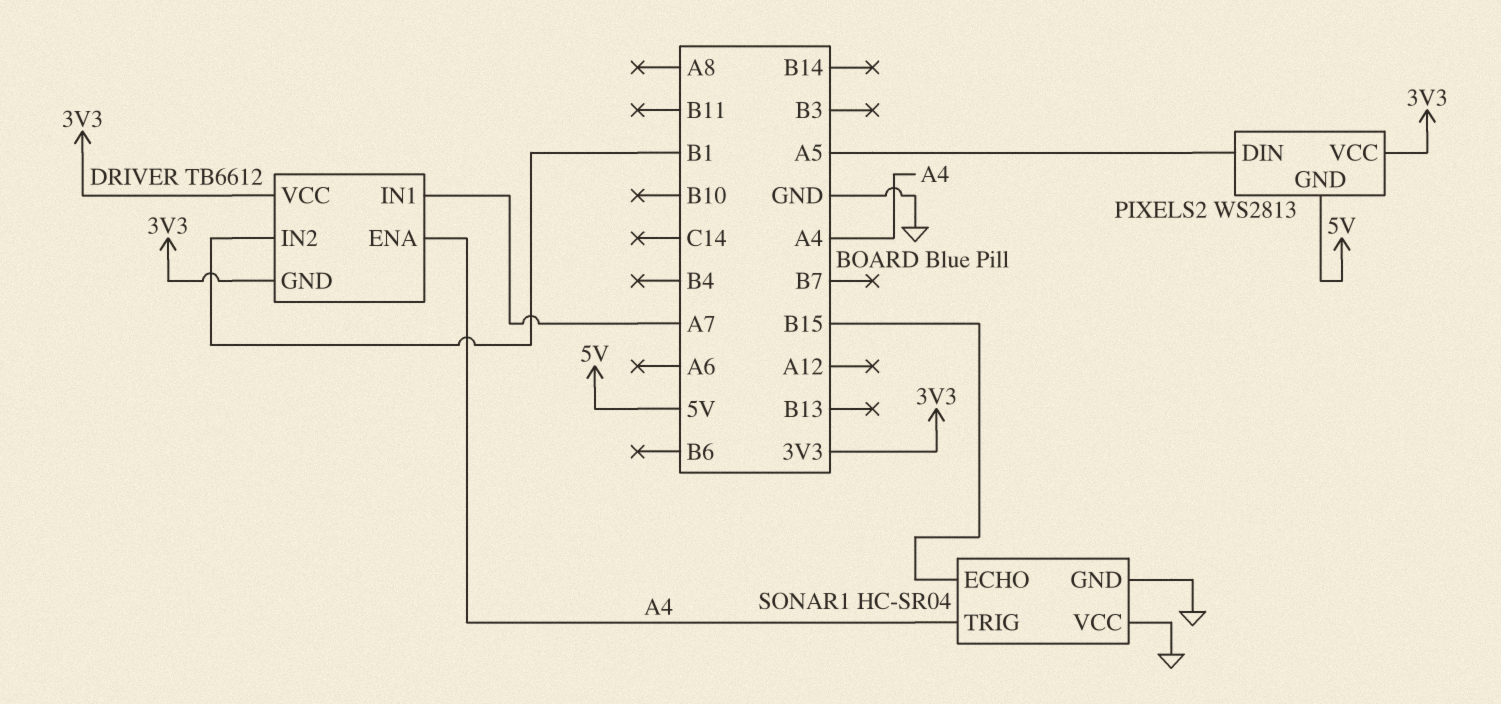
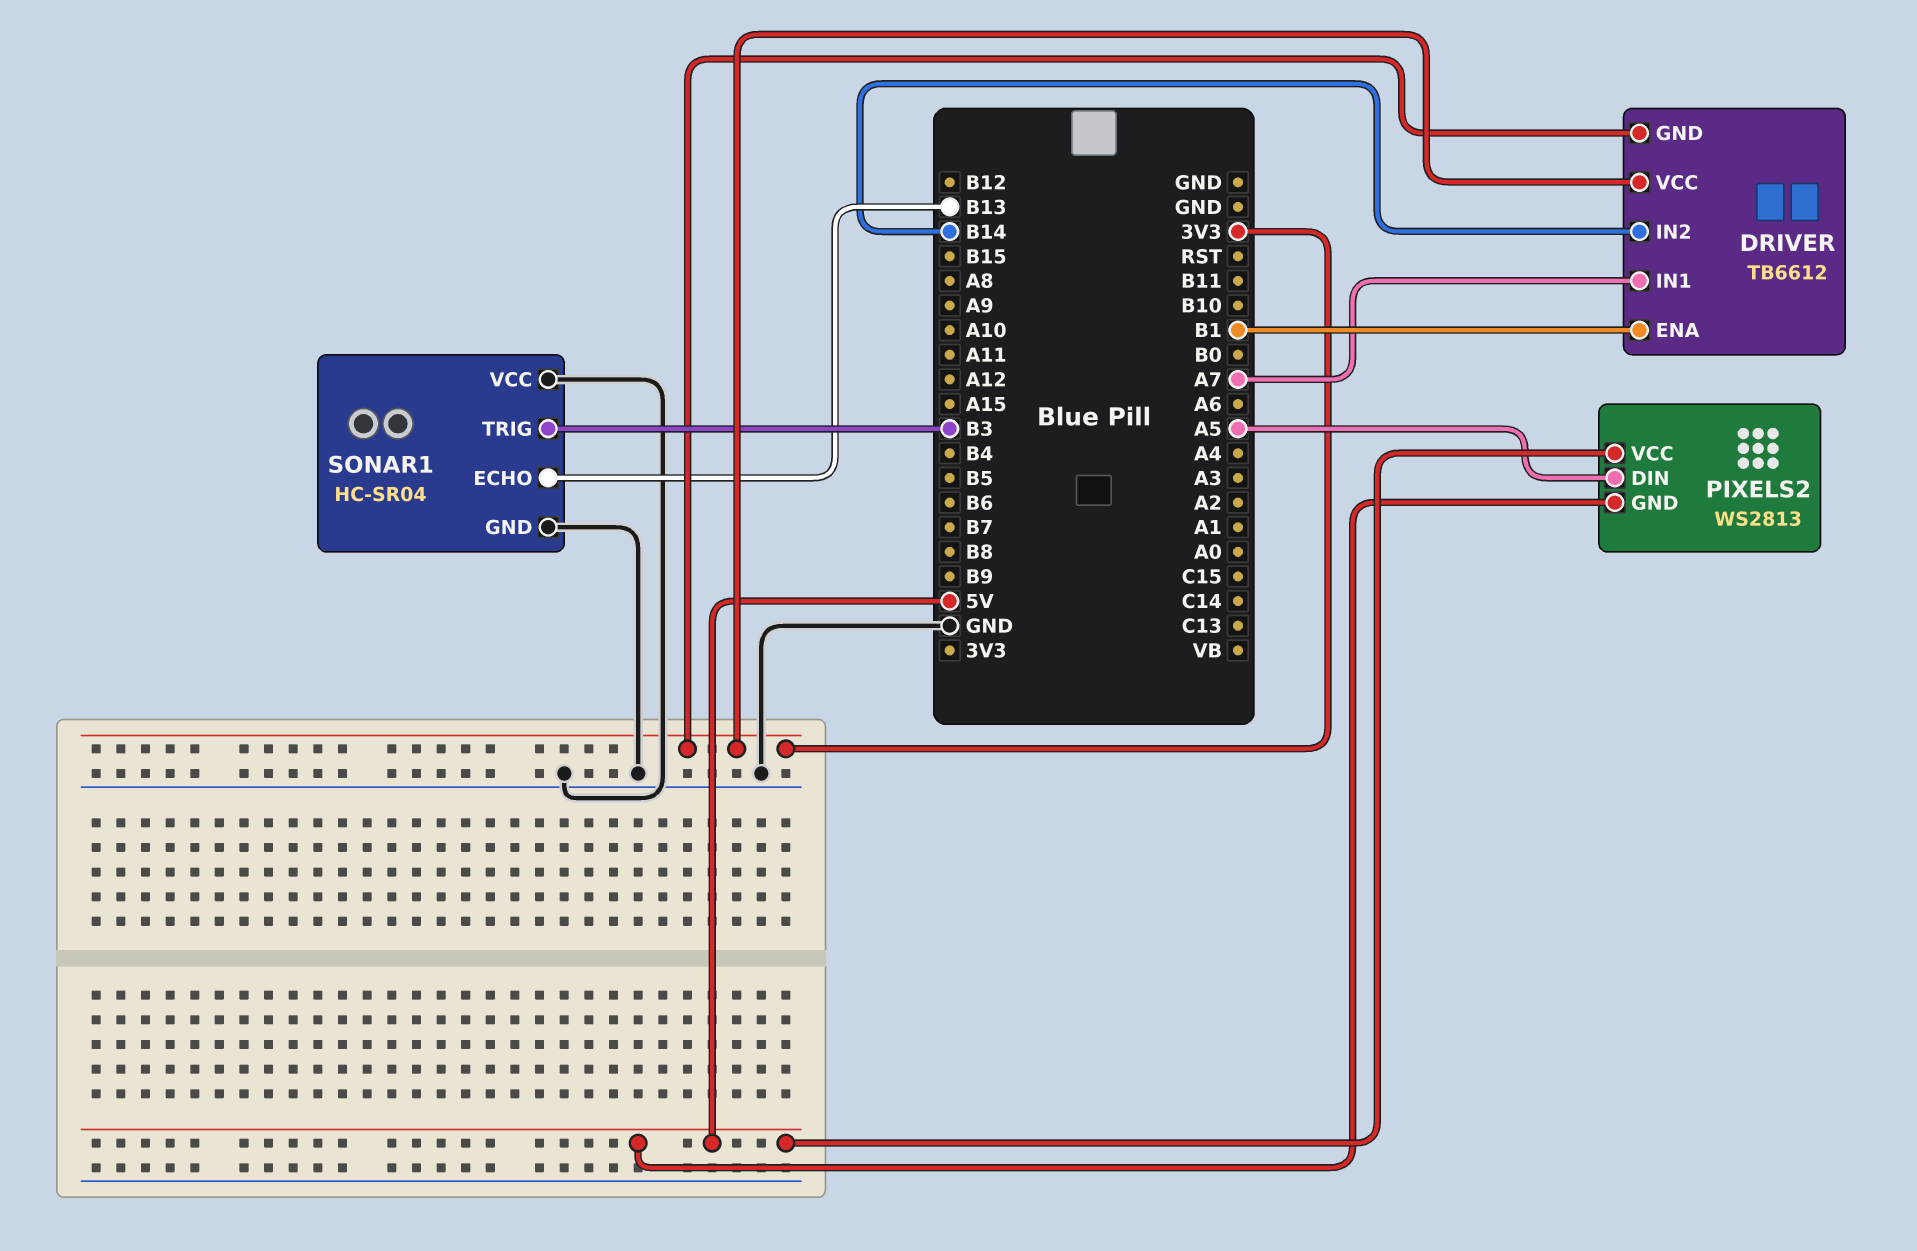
DRIVER pin ENA: A4 -> B1
DRIVER pin IN2: B1 -> B14
PIXELS2 pin VCC: 3V3 -> 5V
SONAR1 pin ECHO: B15 -> B13
SONAR1 pin TRIG: A4 -> B3

